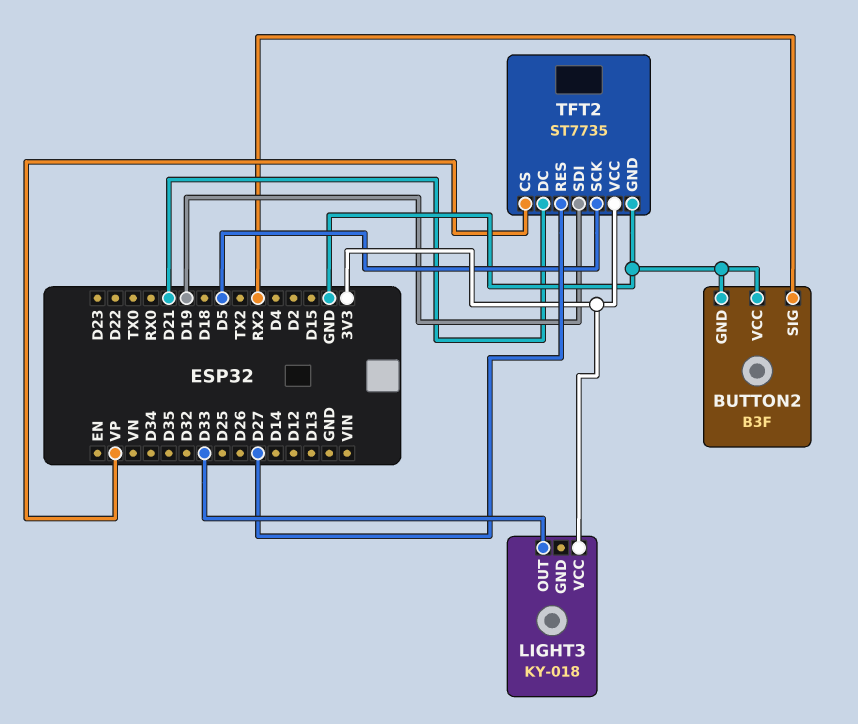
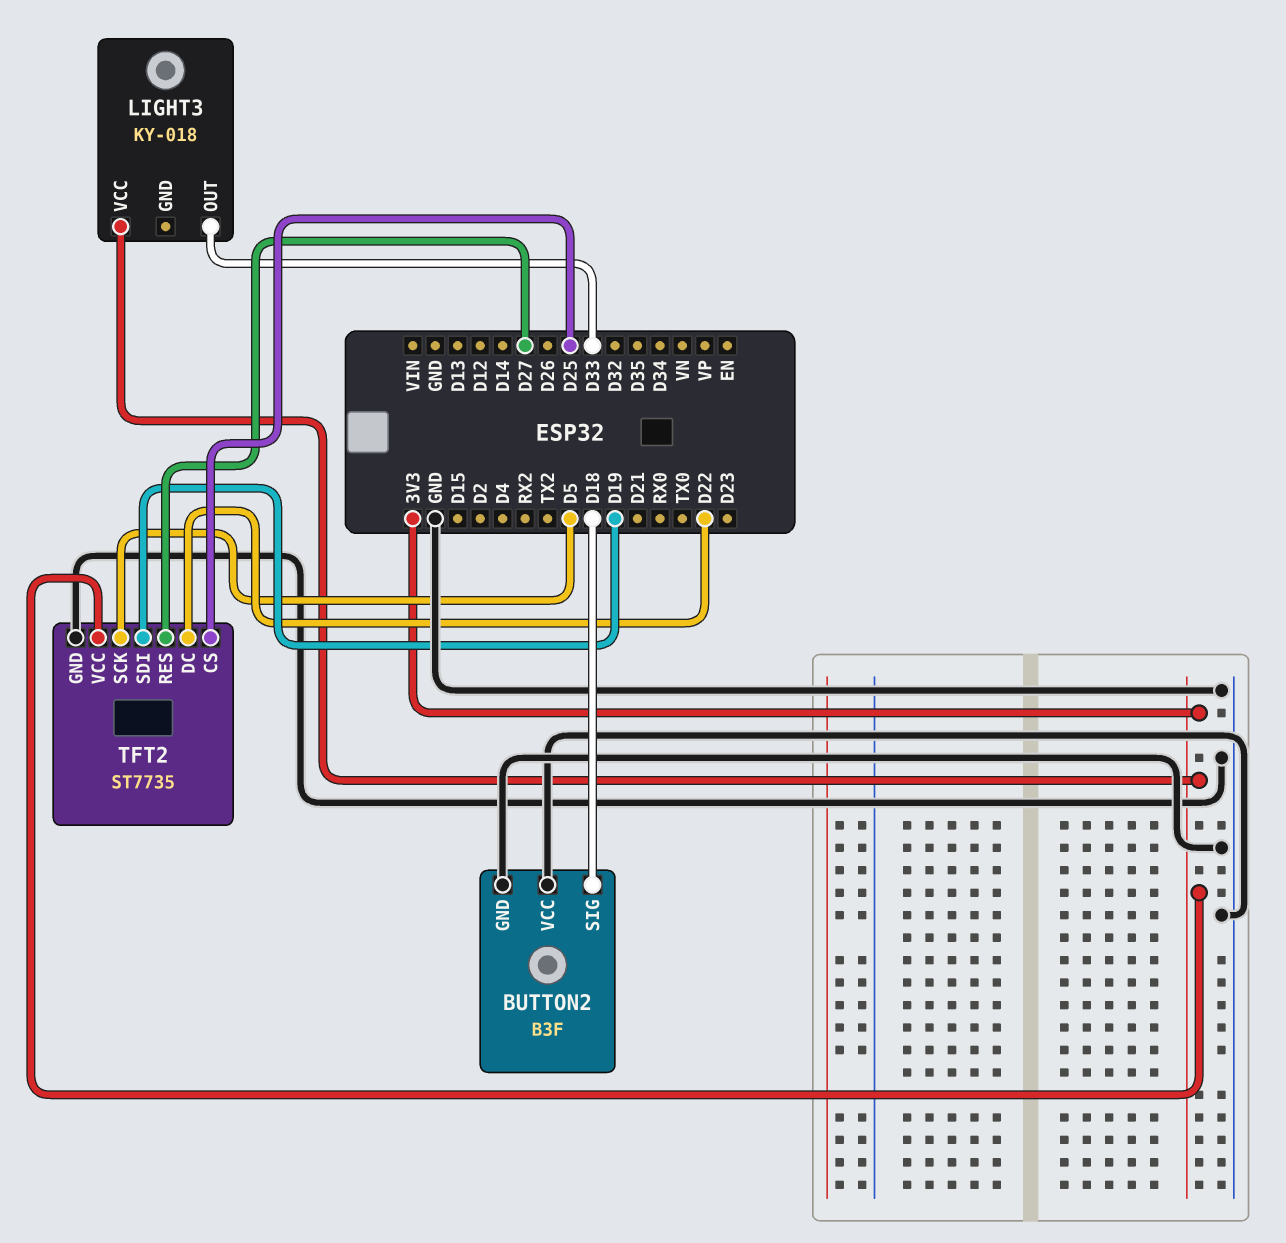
BUTTON2 pin SIG: RX2 -> D18
TFT2 pin CS: VP -> D25
TFT2 pin DC: D21 -> D22

